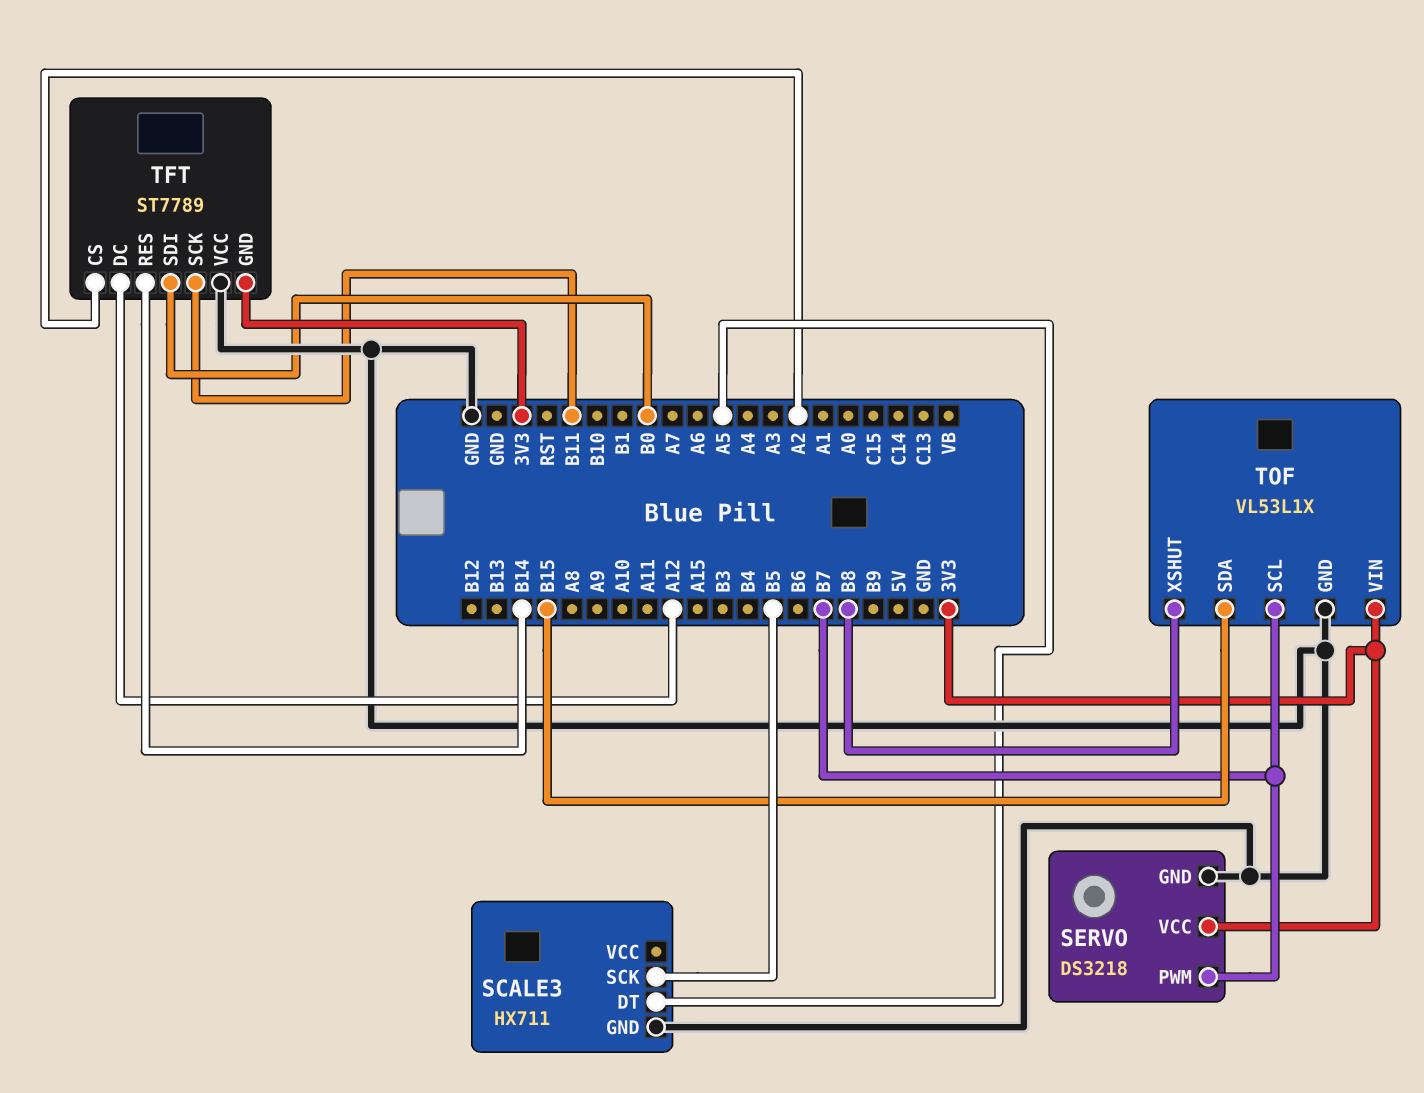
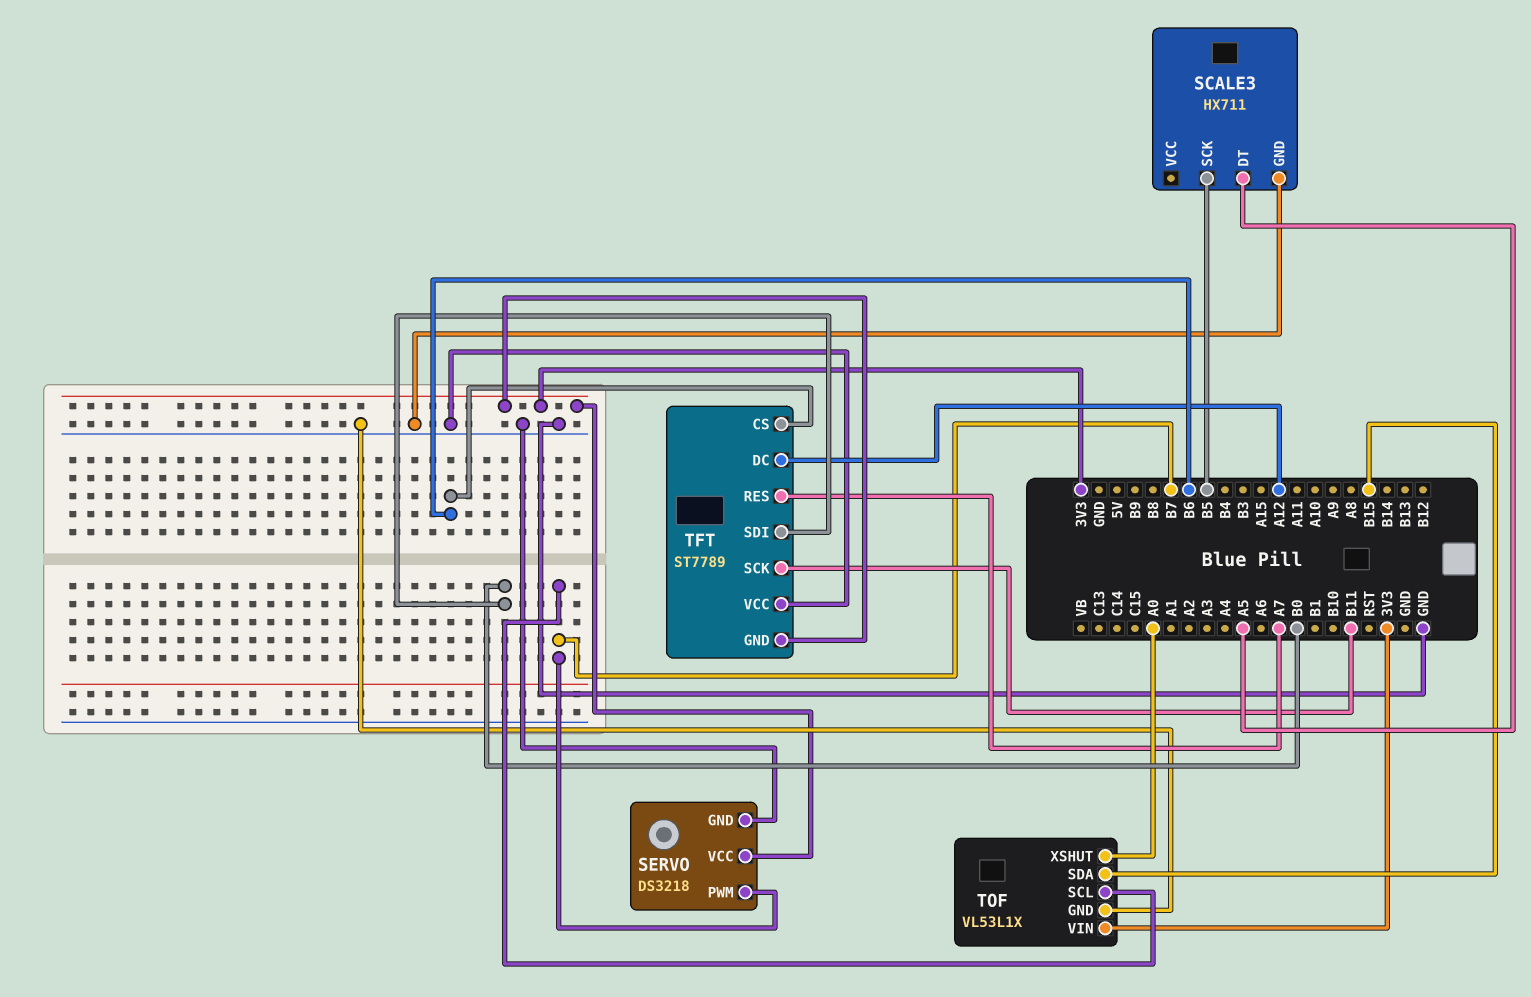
TFT pin CS: A2 -> B6
TFT pin RES: B14 -> A7
TOF pin XSHUT: B8 -> A0

